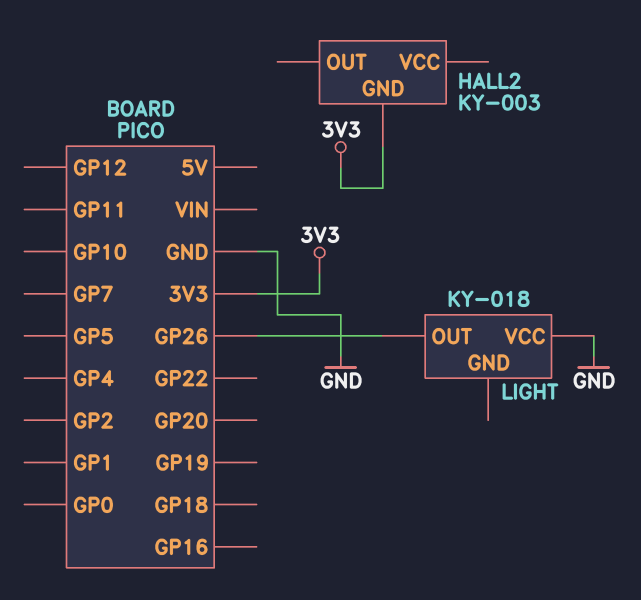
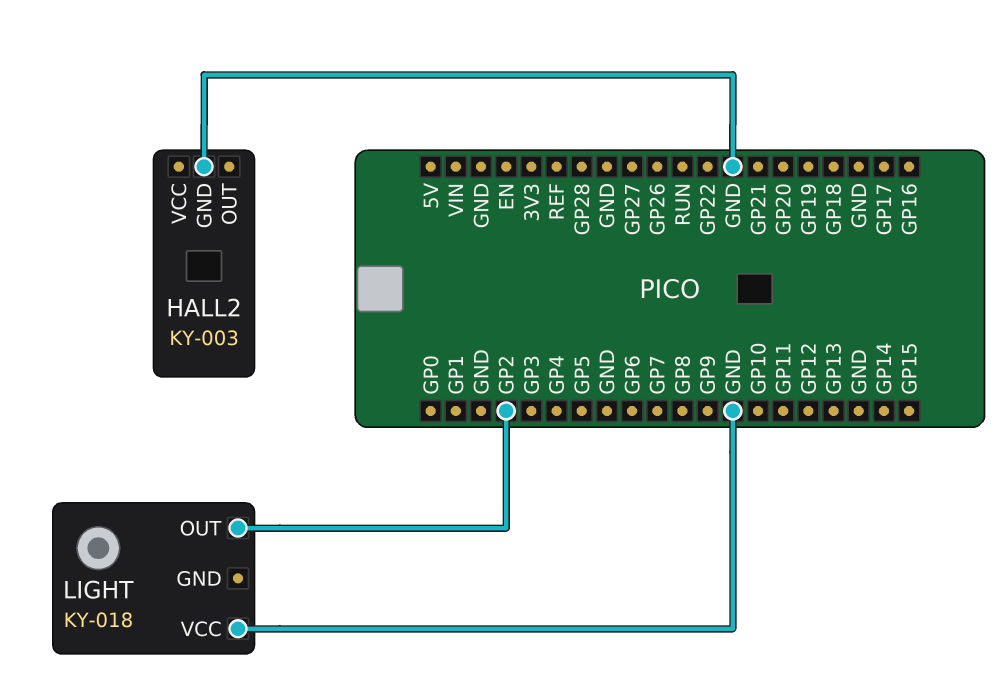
HALL2 pin GND: 3V3 -> GND
LIGHT pin OUT: GP26 -> GP2

